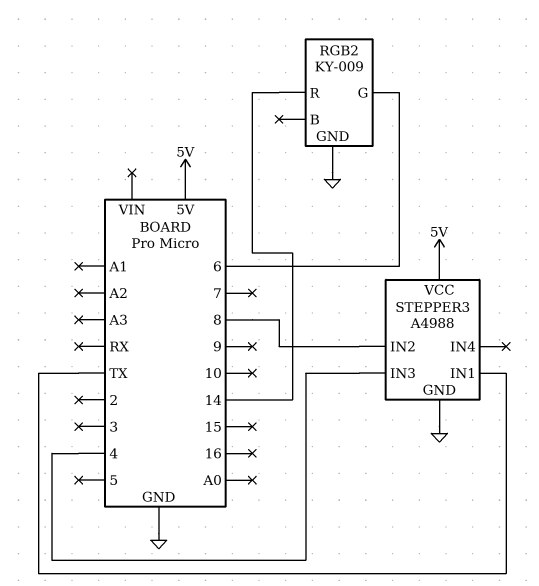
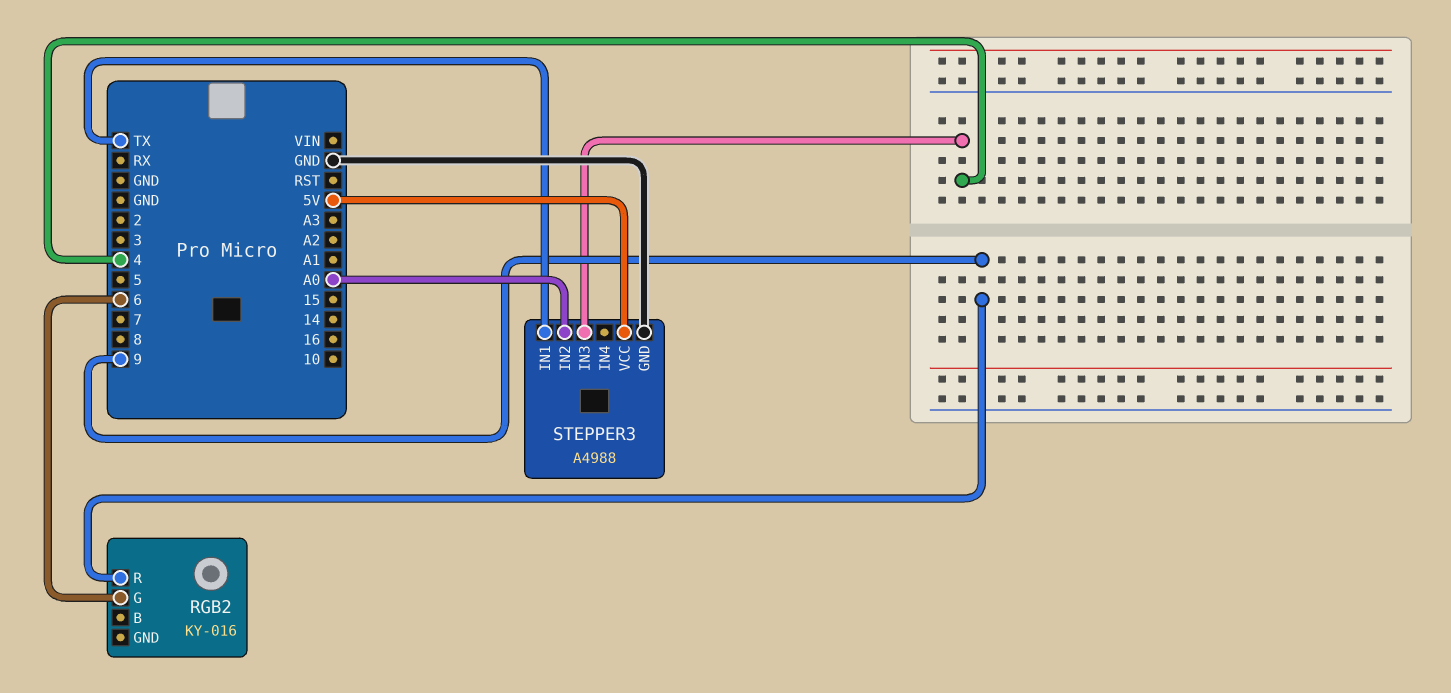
RGB2: KY-009 -> KY-016
RGB2 pin GND: GND -> none
RGB2 pin R: 14 -> 9
STEPPER3 pin IN2: 8 -> A0

